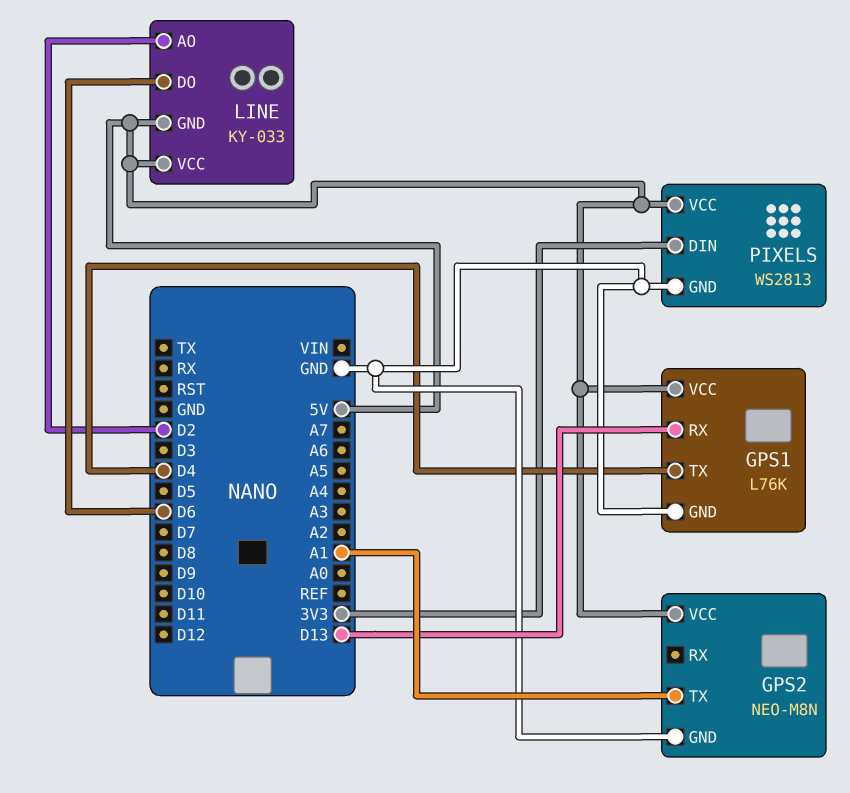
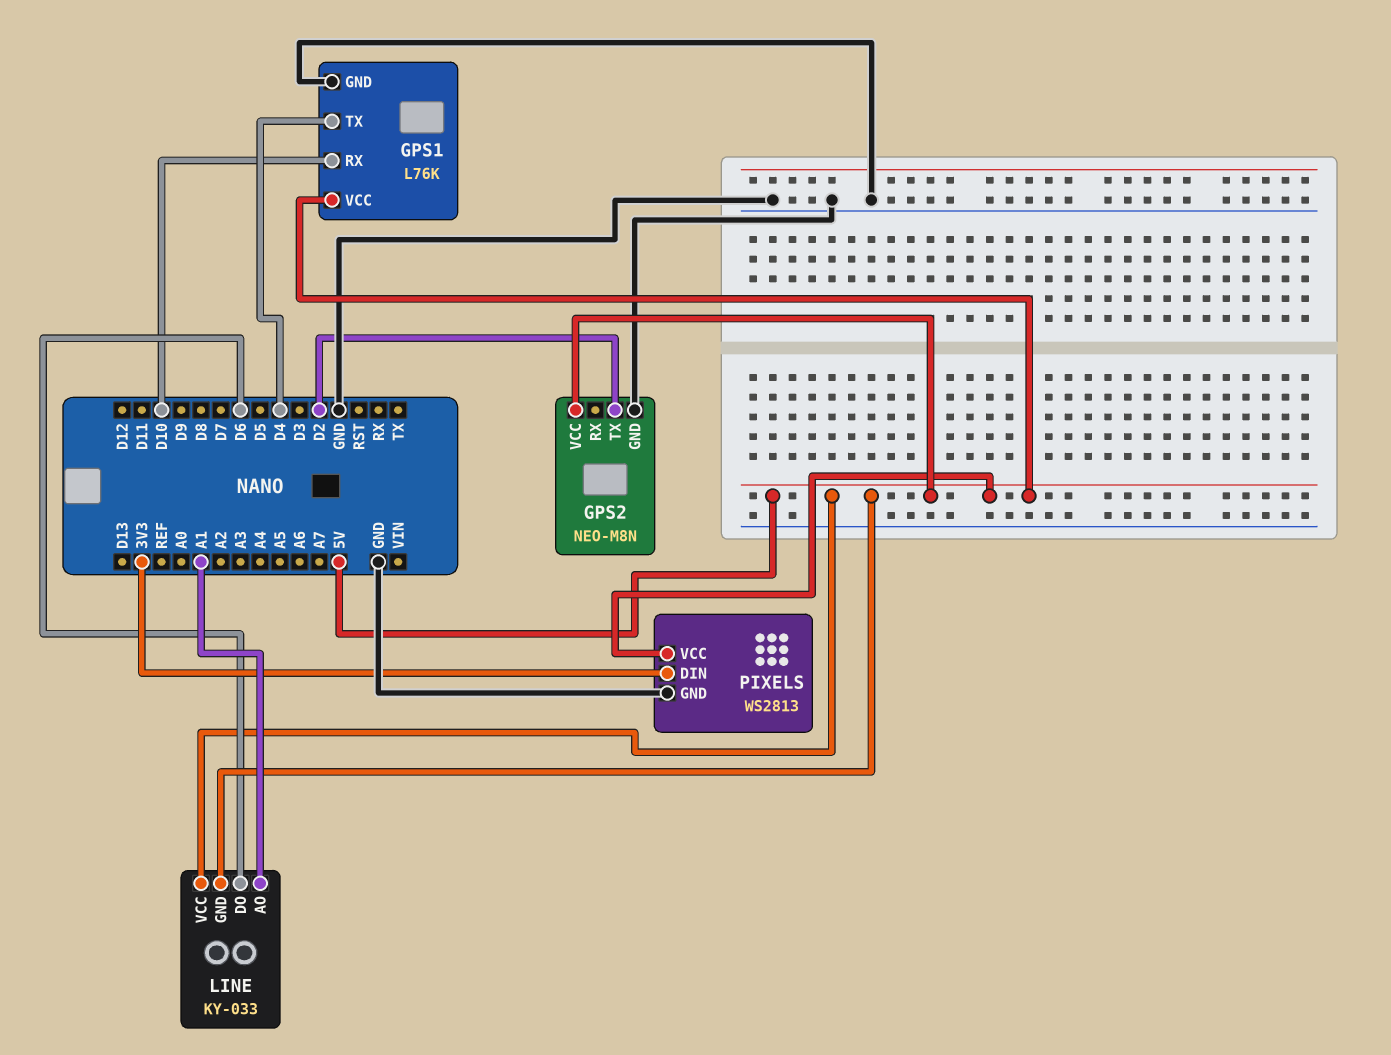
GPS1 pin RX: D13 -> D10
GPS2 pin TX: A1 -> D2
LINE pin AO: D2 -> A1

